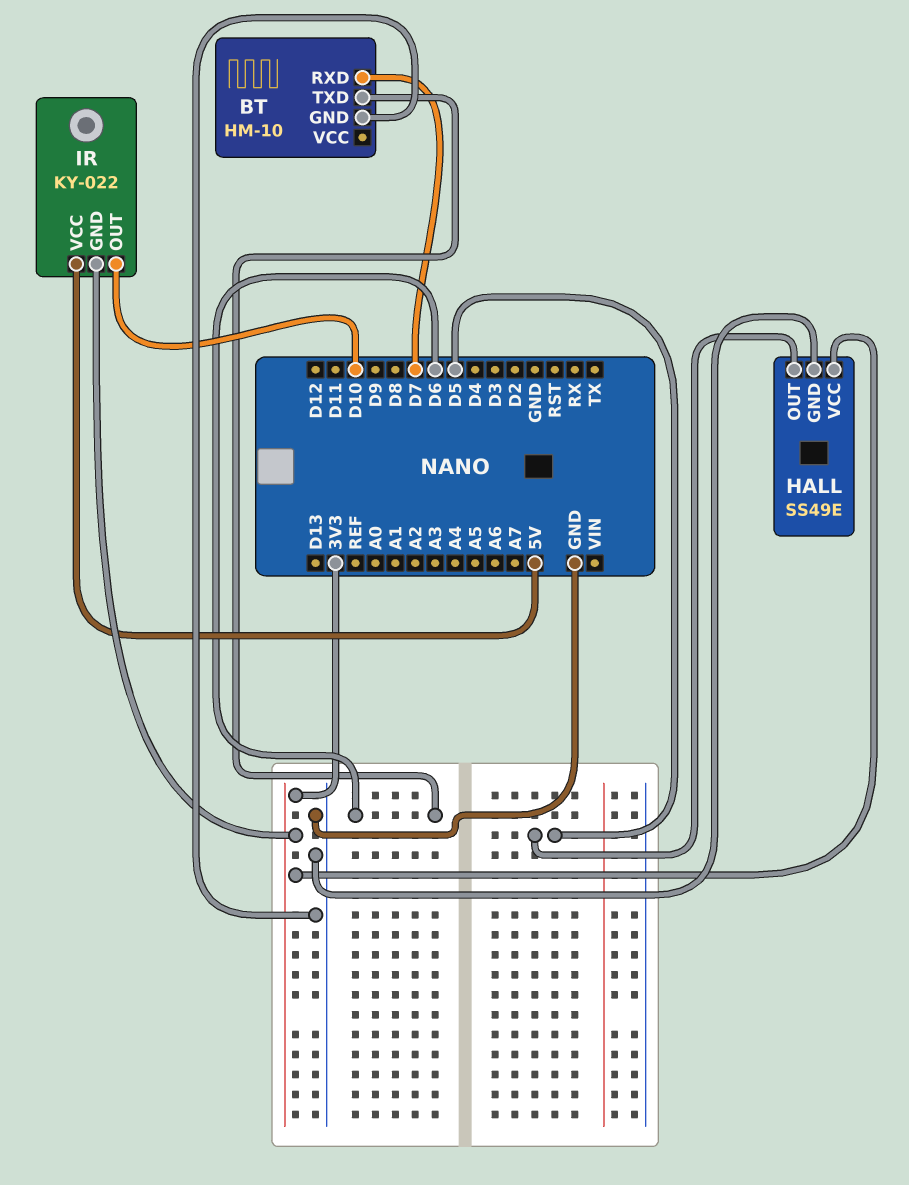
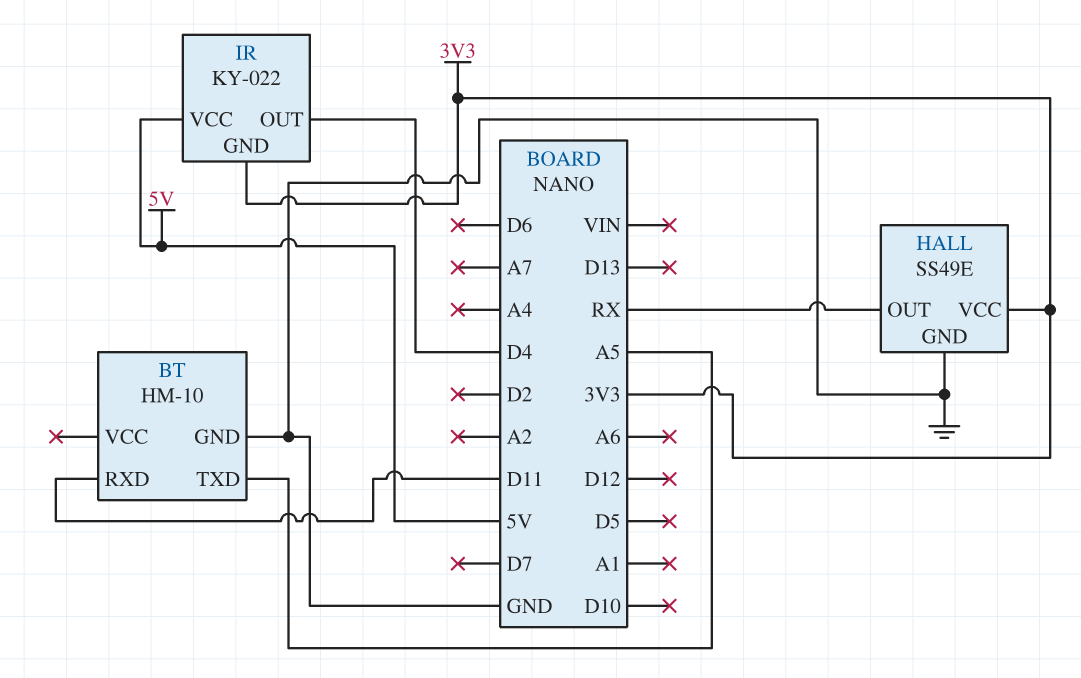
BT pin RXD: D7 -> D11
BT pin TXD: D6 -> A5
HALL pin OUT: D5 -> RX
IR pin OUT: D10 -> D4

